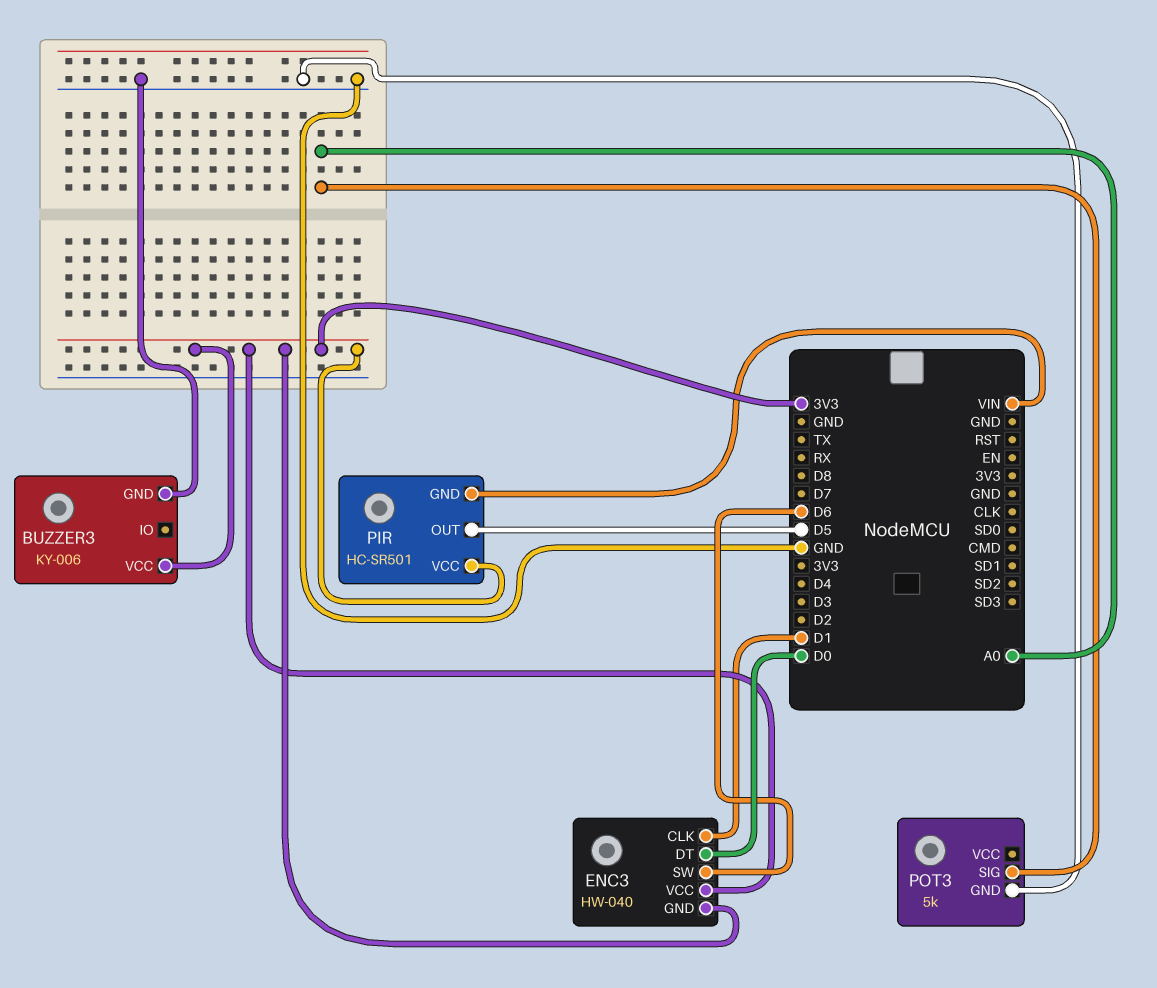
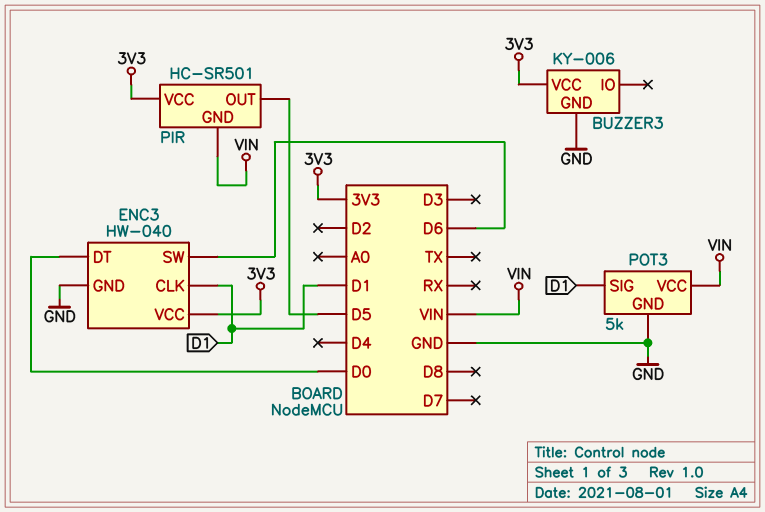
ENC3 pin GND: 3V3 -> GND
POT3 pin SIG: A0 -> D1
POT3 pin VCC: none -> VIN

